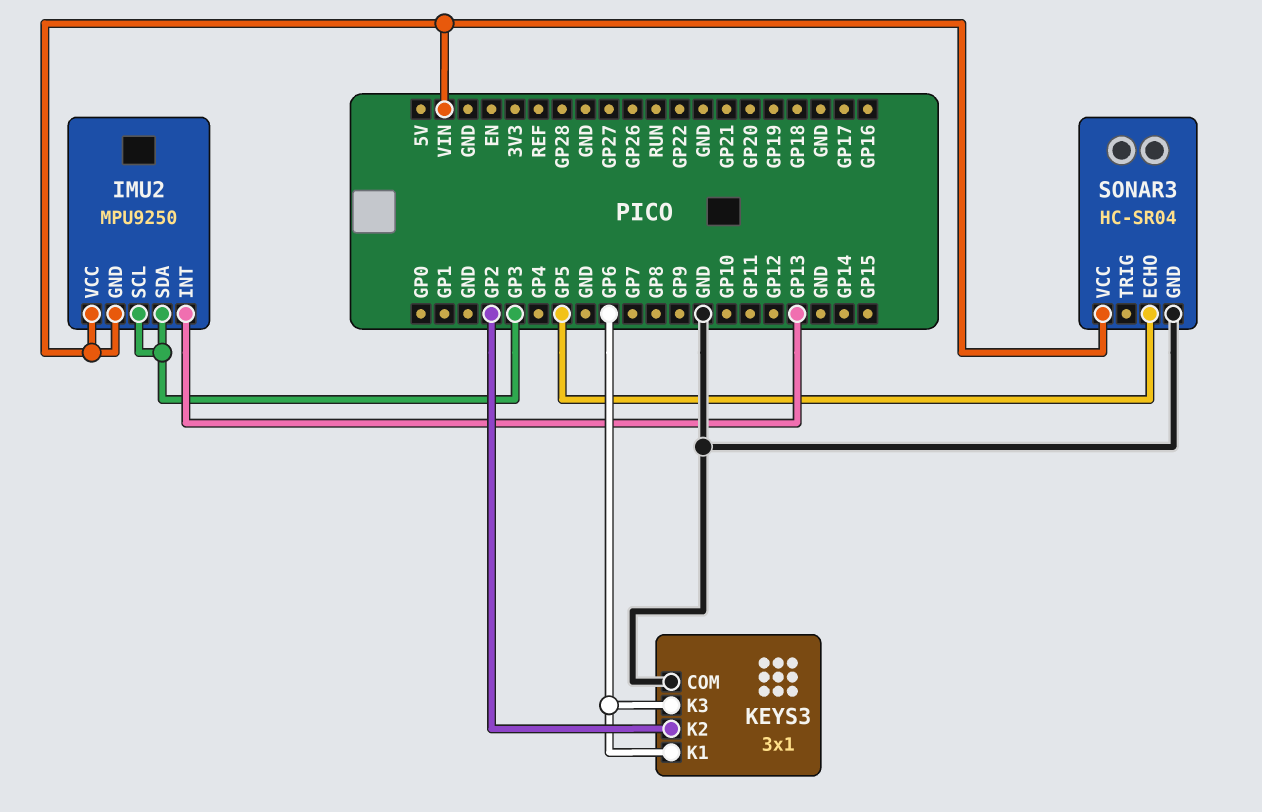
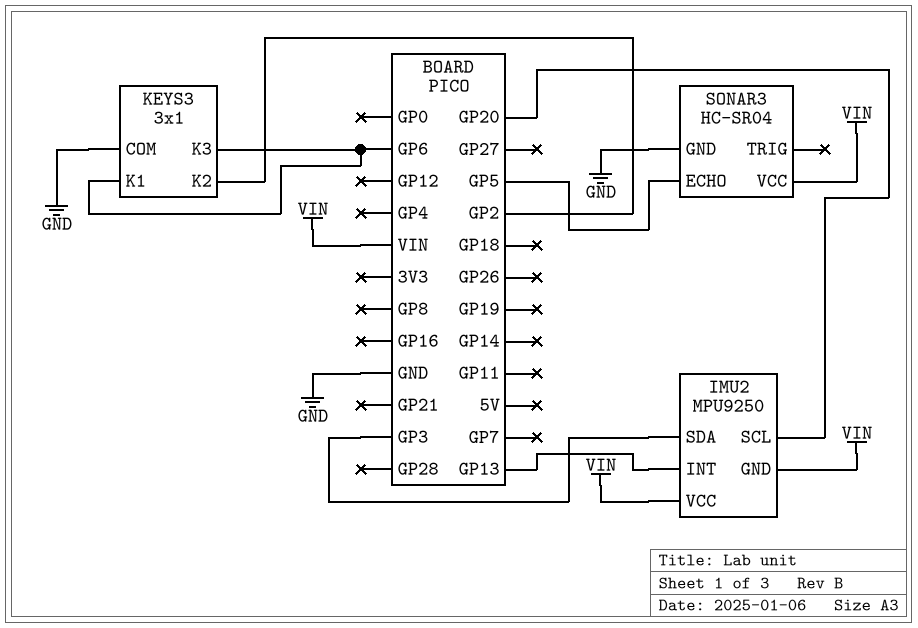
IMU2 pin SCL: GP3 -> GP20

